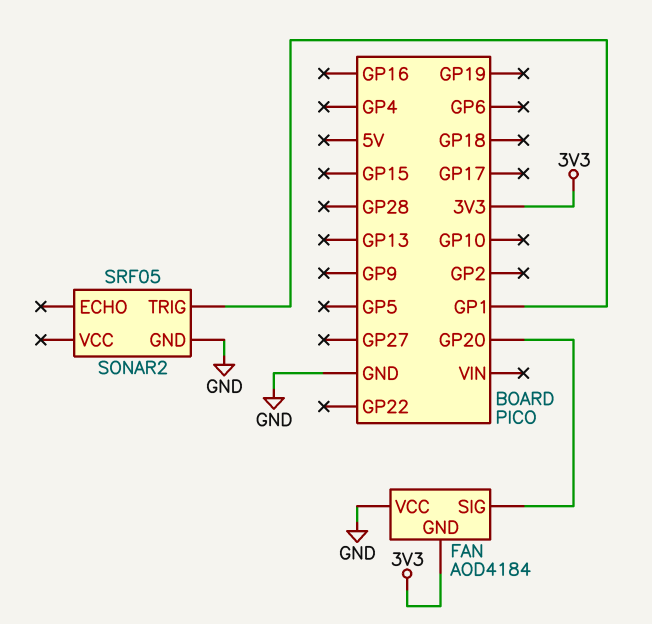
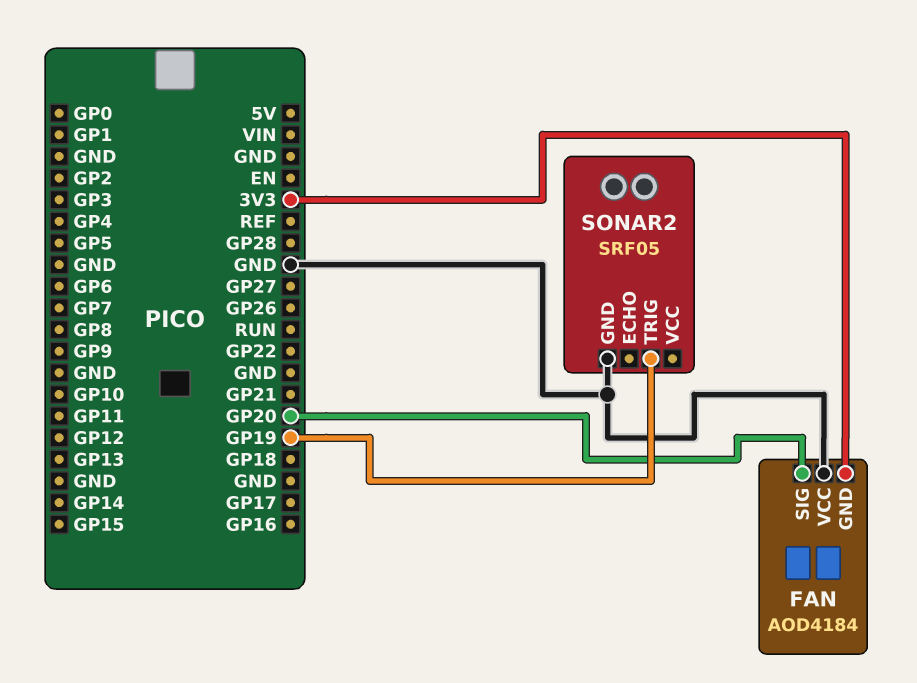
SONAR2 pin TRIG: GP1 -> GP19

